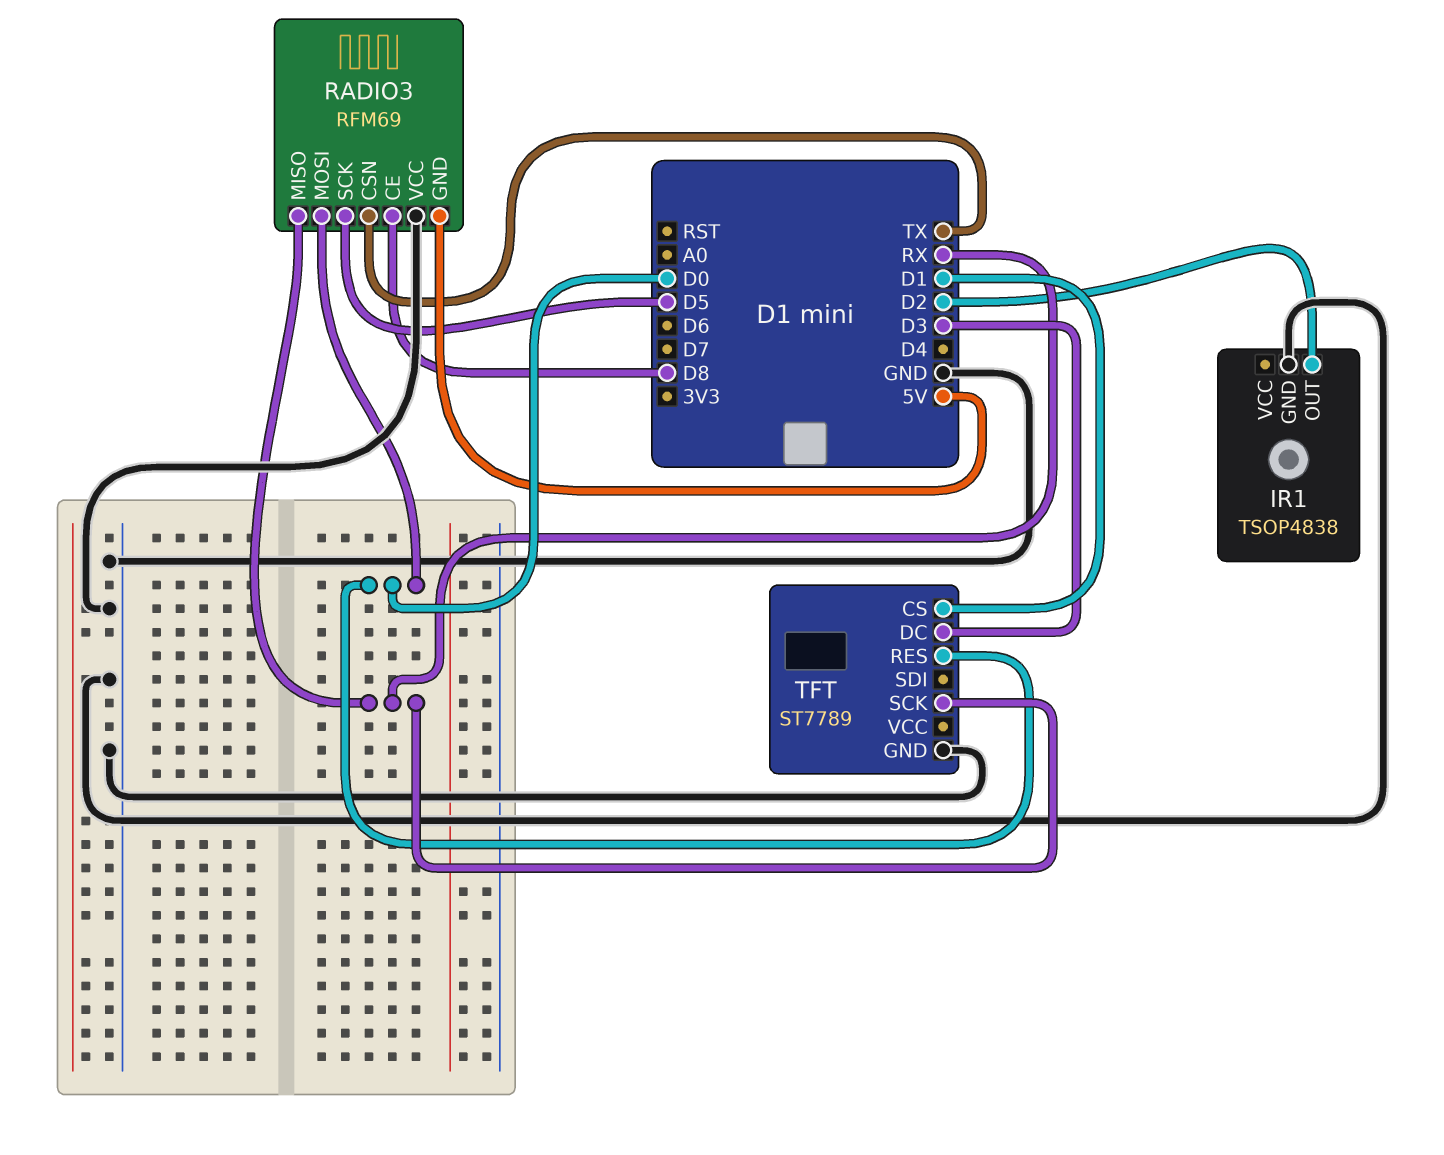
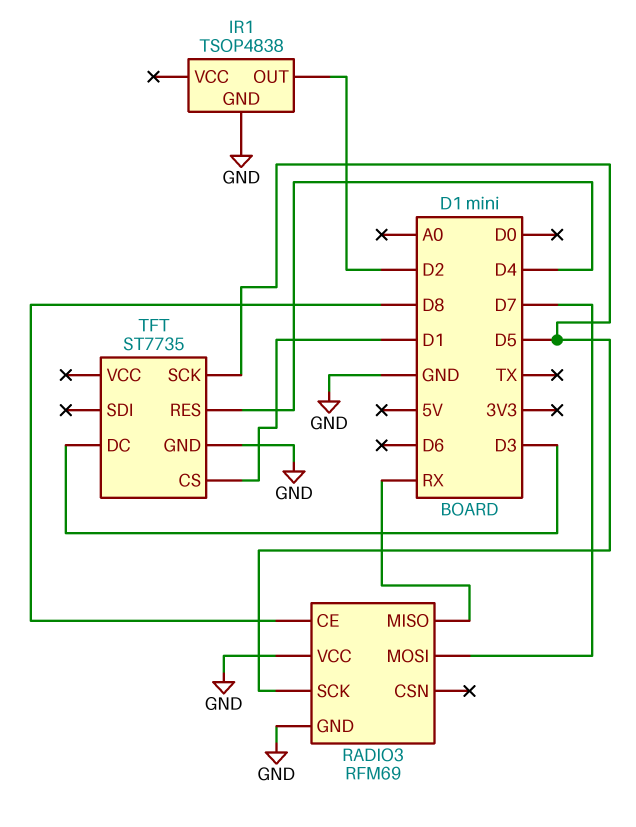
RADIO3 pin CSN: TX -> none
RADIO3 pin GND: 5V -> GND
RADIO3 pin MOSI: D0 -> D7
TFT: ST7789 -> ST7735
TFT pin RES: D0 -> D4
TFT pin SCK: RX -> D5

